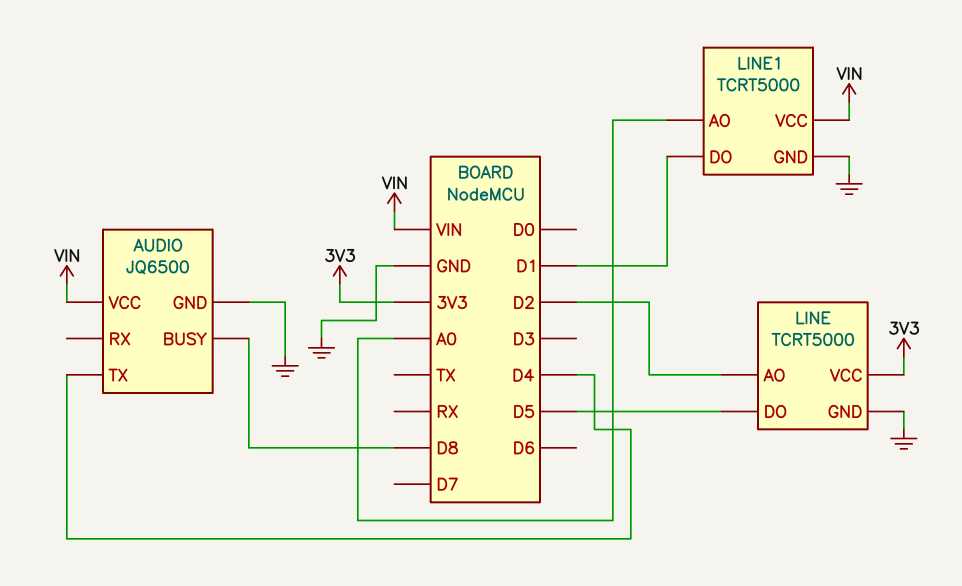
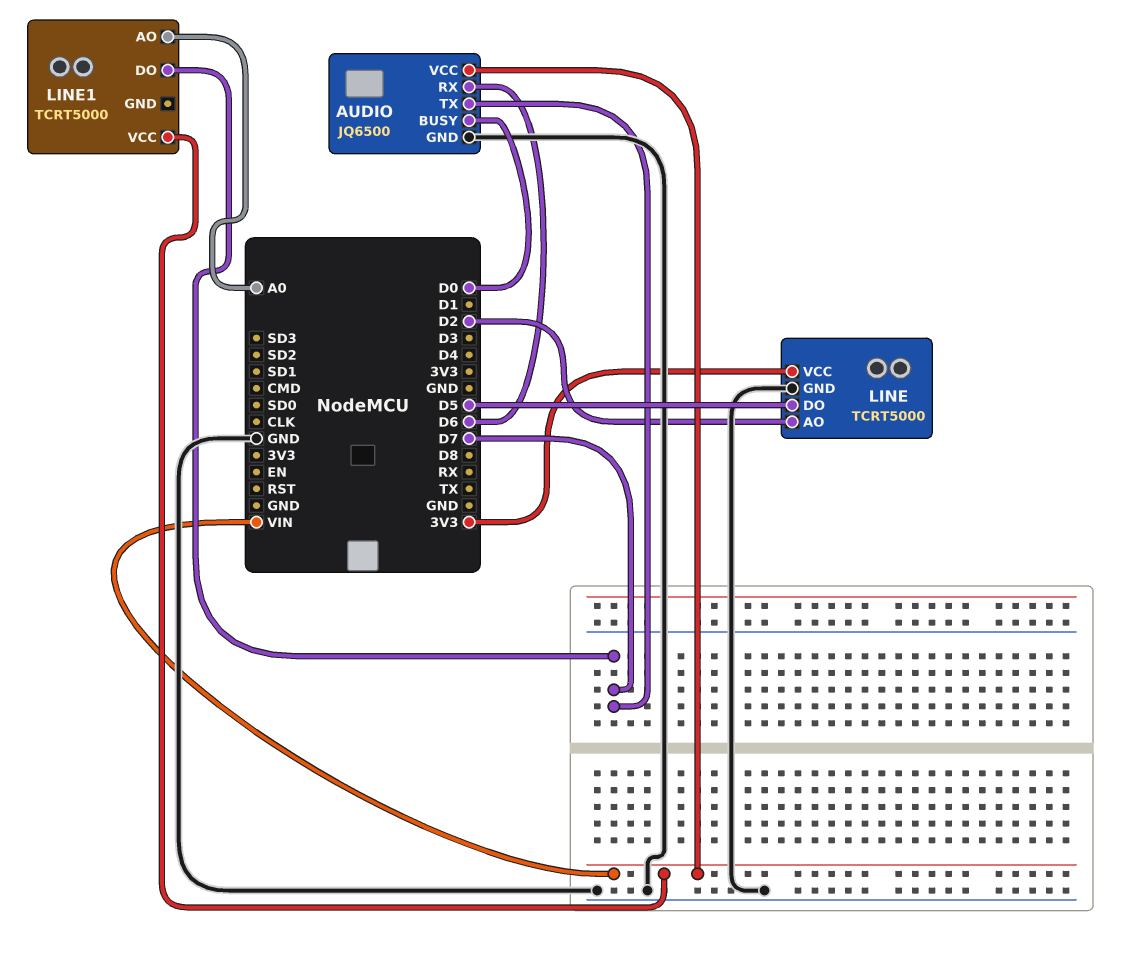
AUDIO pin BUSY: D8 -> D0
AUDIO pin RX: none -> D6
AUDIO pin TX: D4 -> D7
LINE1 pin DO: D1 -> D7
LINE1 pin GND: GND -> none

